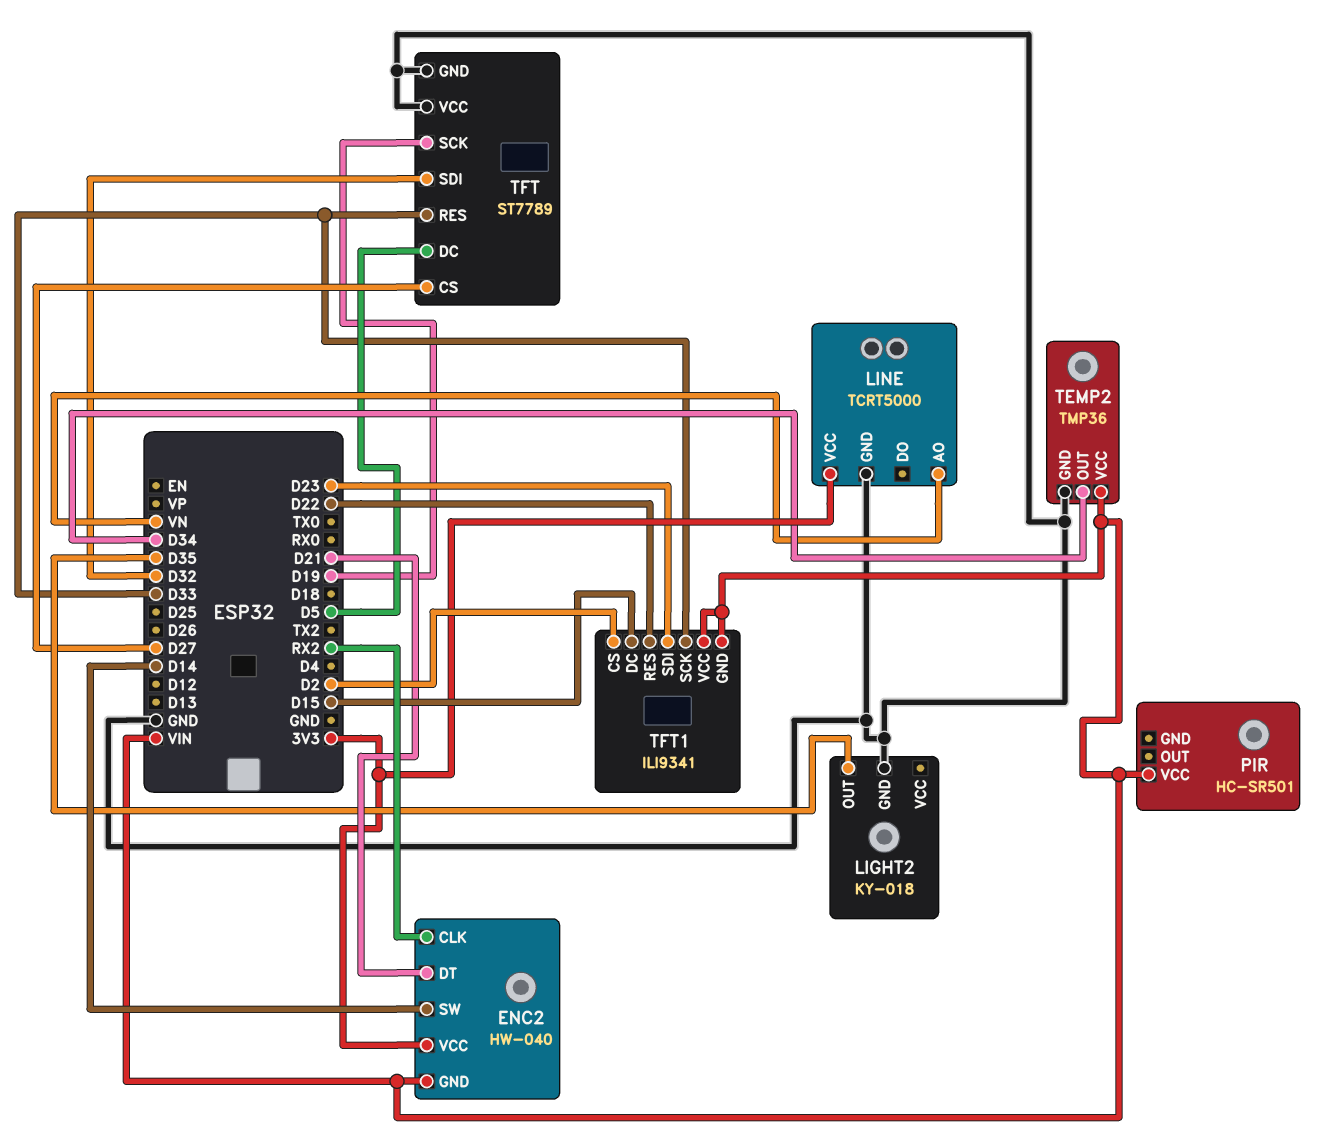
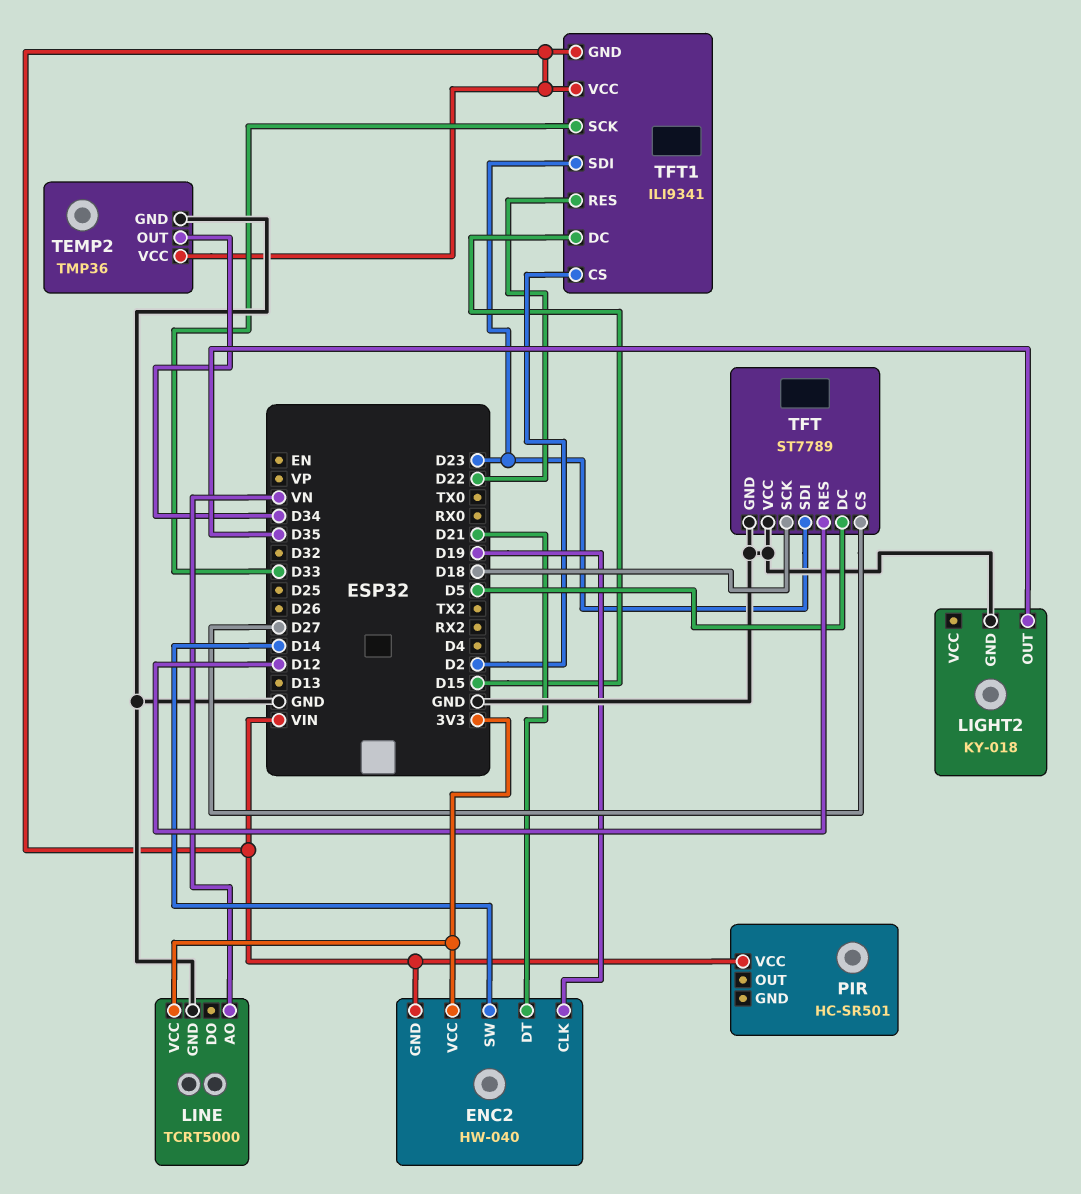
ENC2 pin CLK: RX2 -> D19
TFT pin RES: D33 -> D12
TFT pin SCK: D19 -> D18
TFT pin SDI: D32 -> D23

